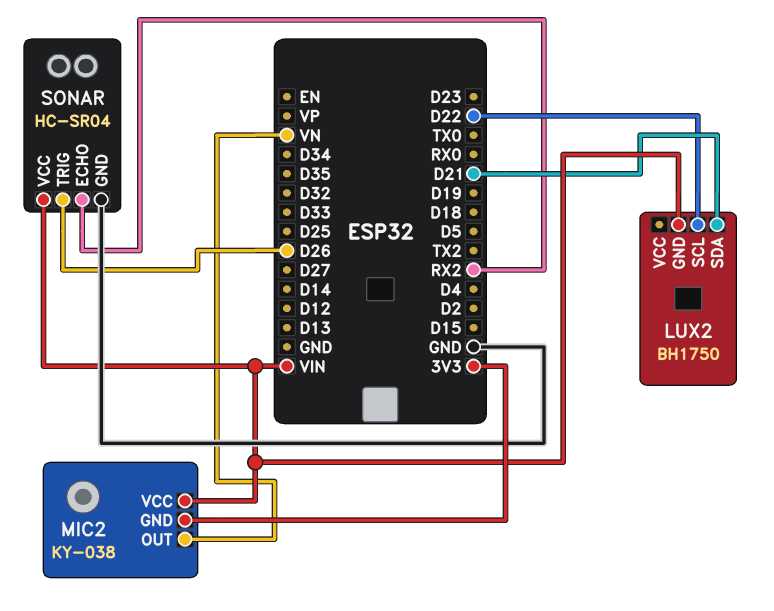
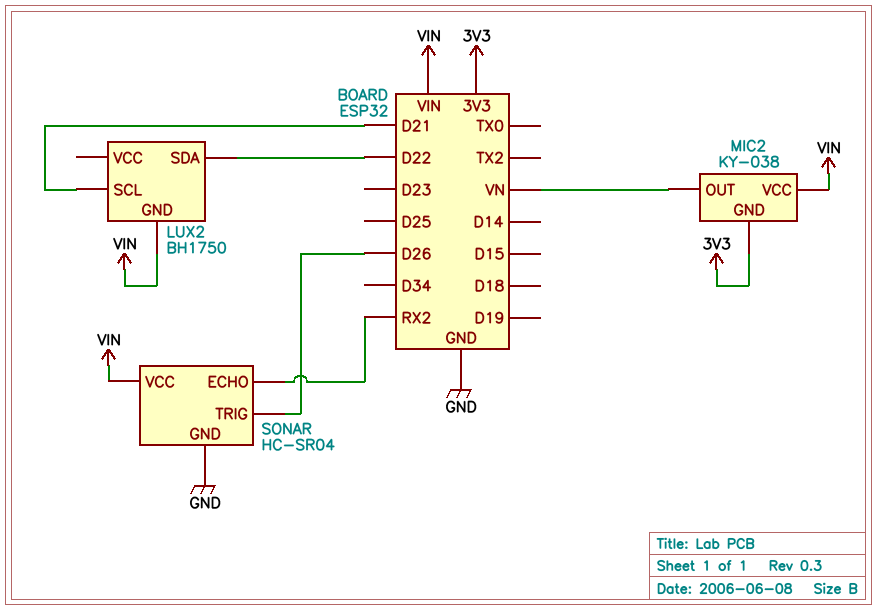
LUX2 pin SCL: D22 -> D21
LUX2 pin SDA: D21 -> D22

